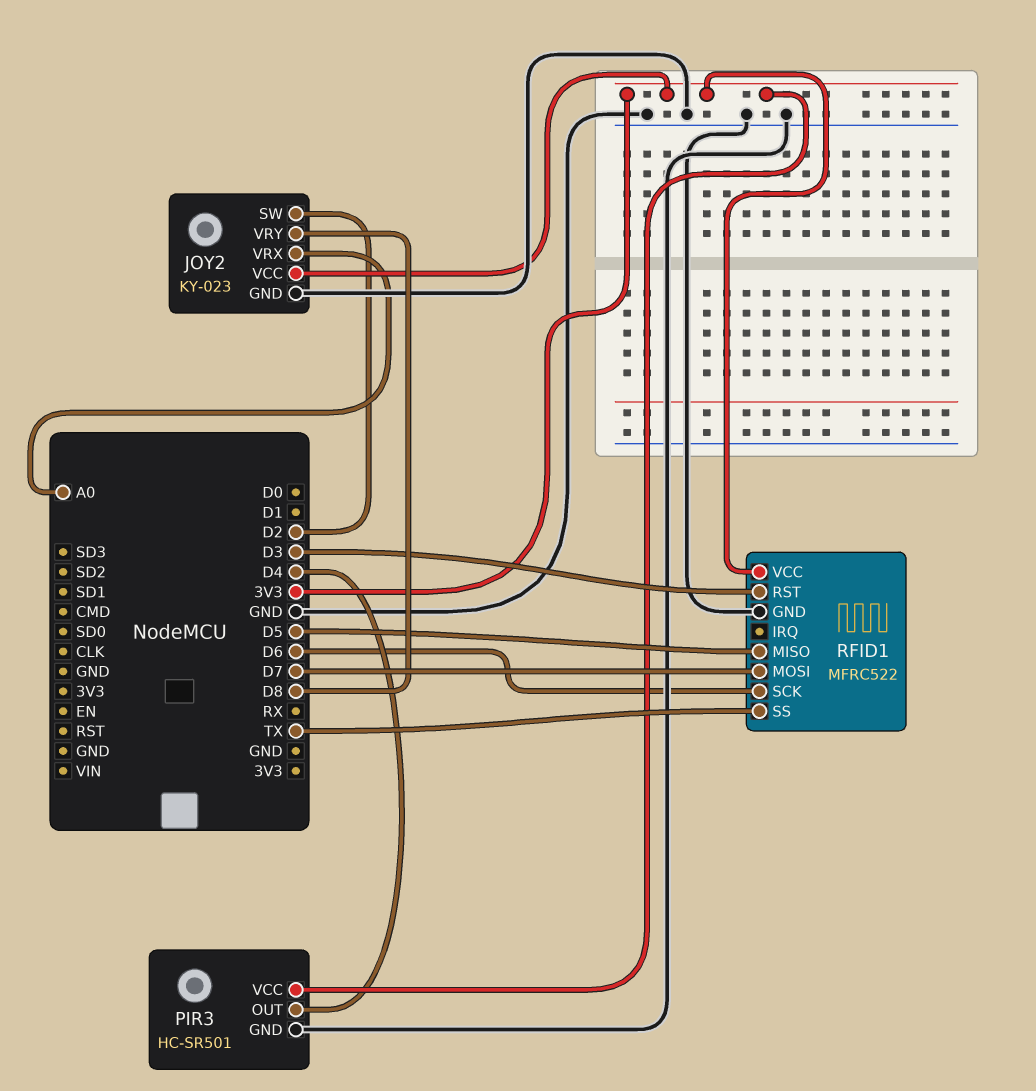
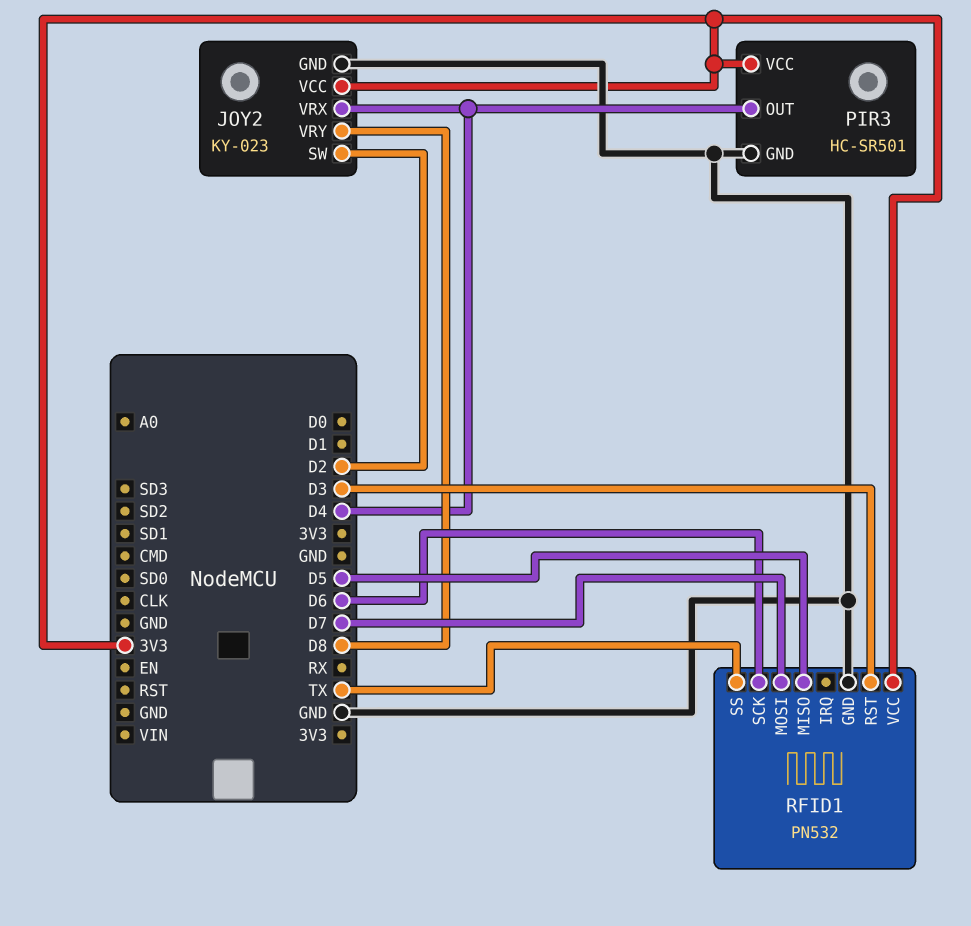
JOY2 pin VRX: A0 -> D4
RFID1: MFRC522 -> PN532

